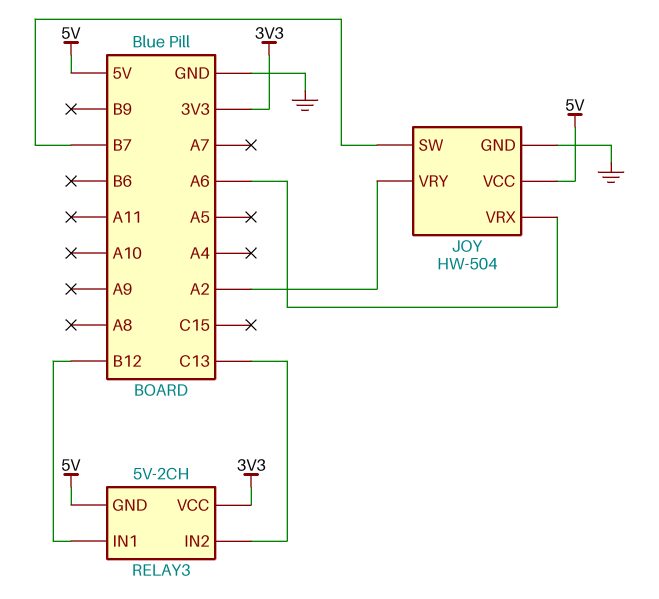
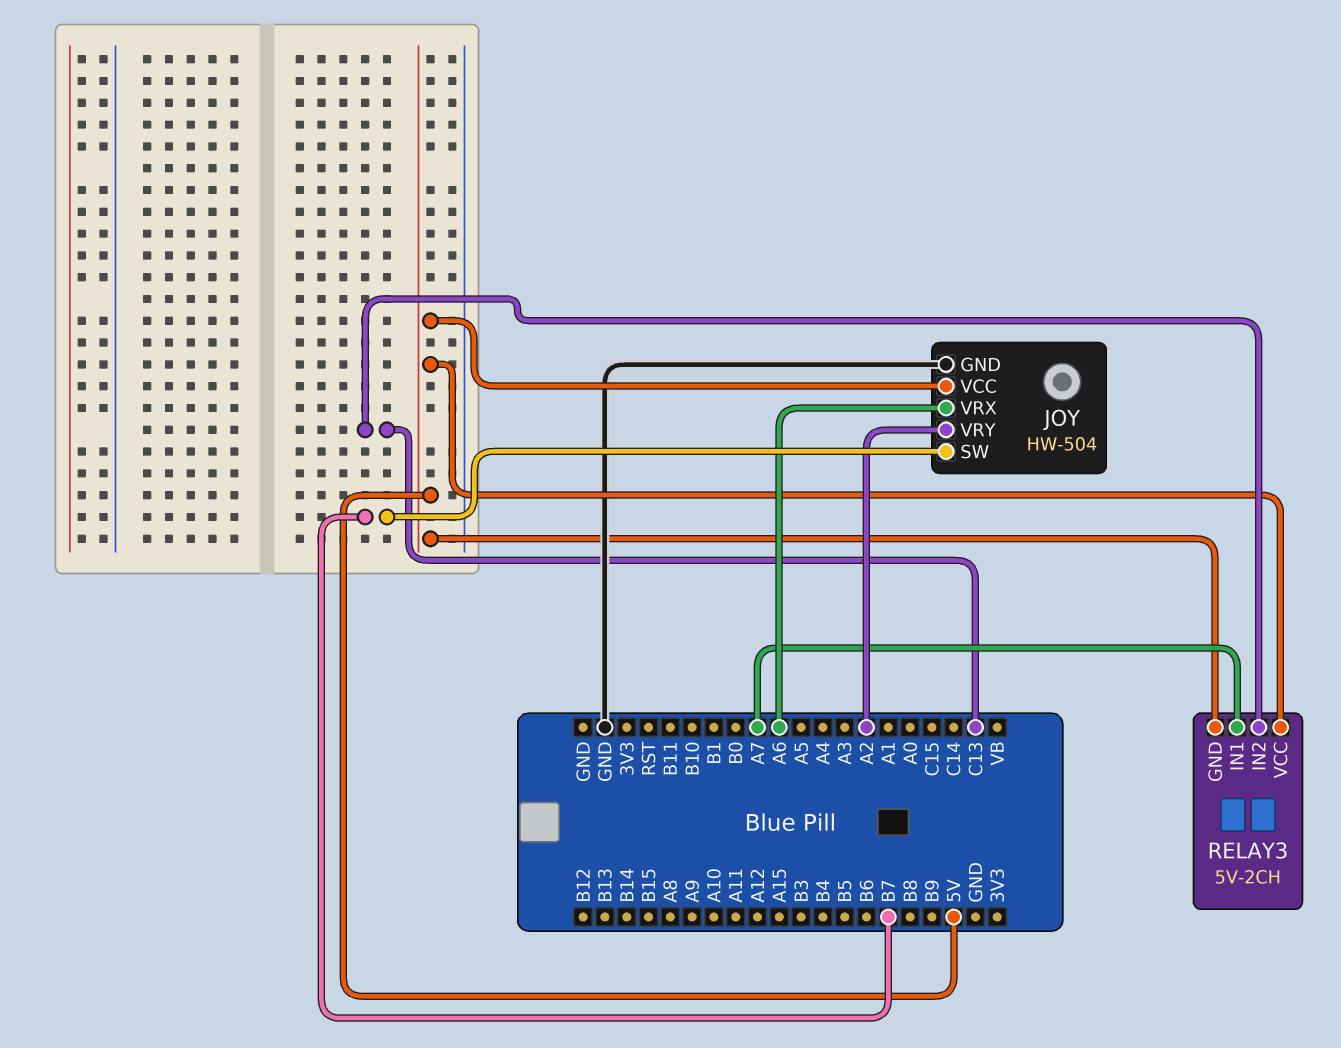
RELAY3 pin IN1: B12 -> A7
RELAY3 pin VCC: 3V3 -> 5V

